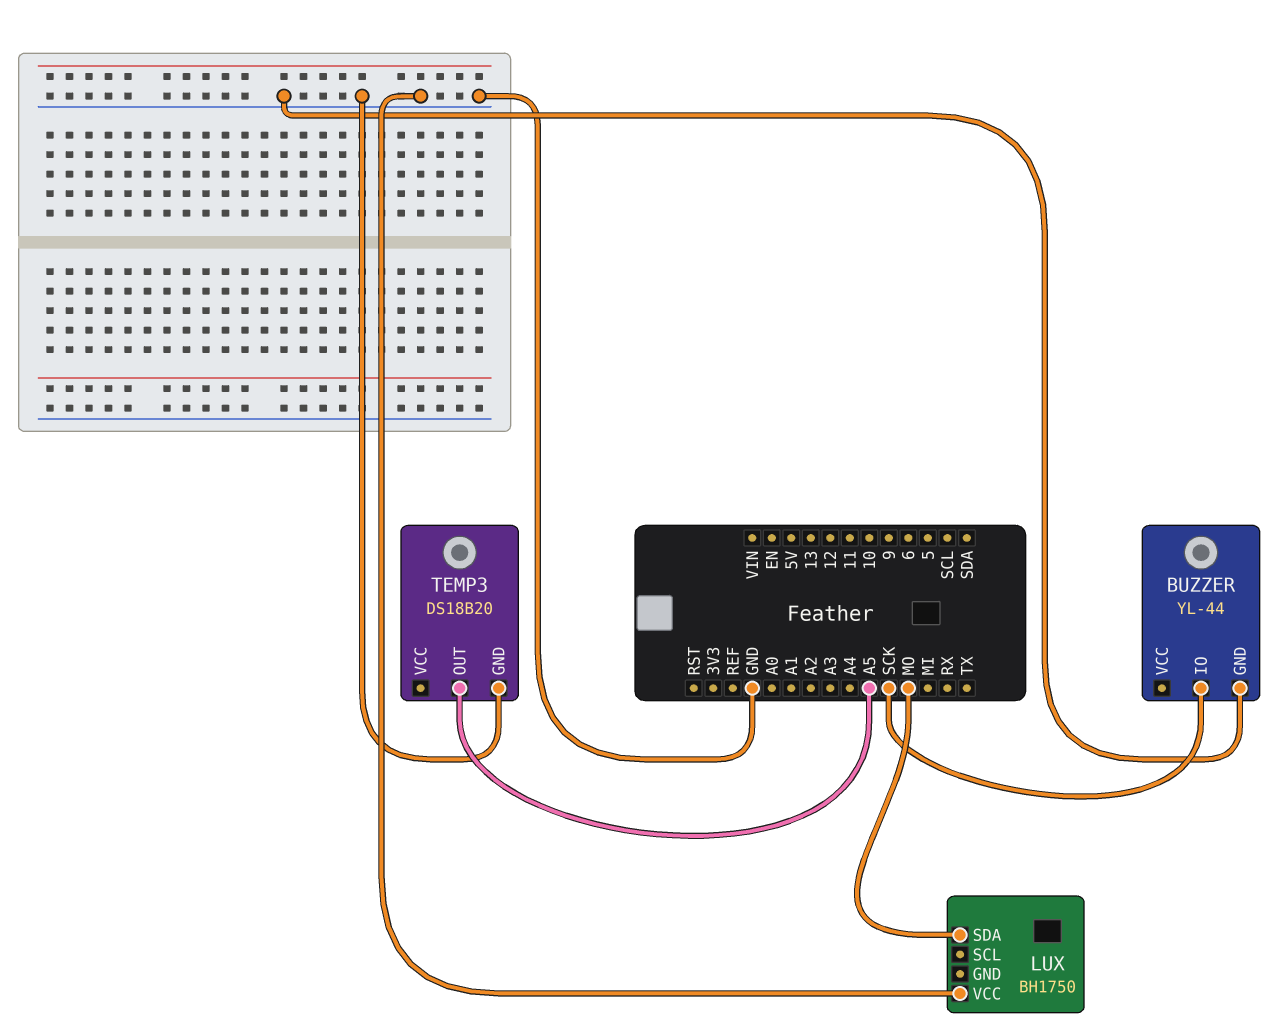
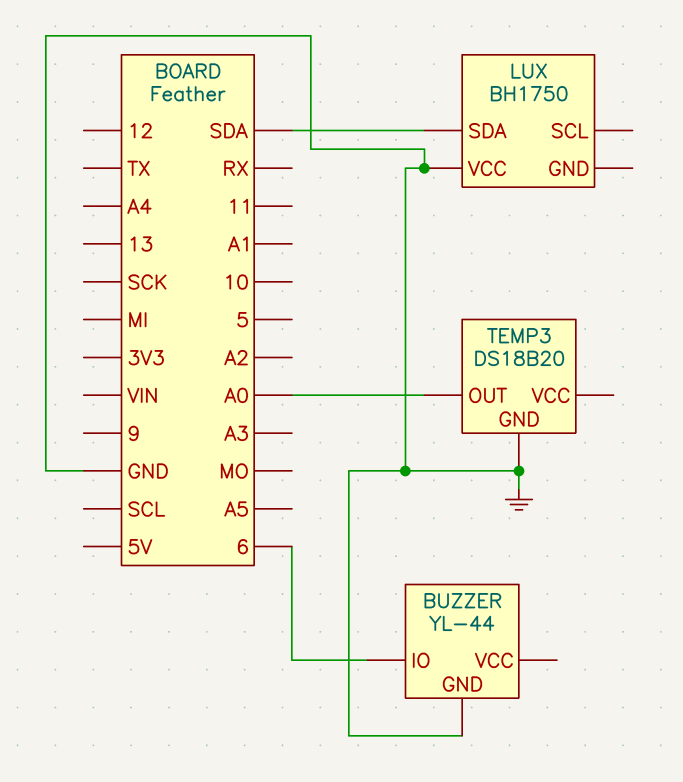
BUZZER pin IO: SCK -> 6
LUX pin SDA: MO -> SDA
TEMP3 pin OUT: A5 -> A0

